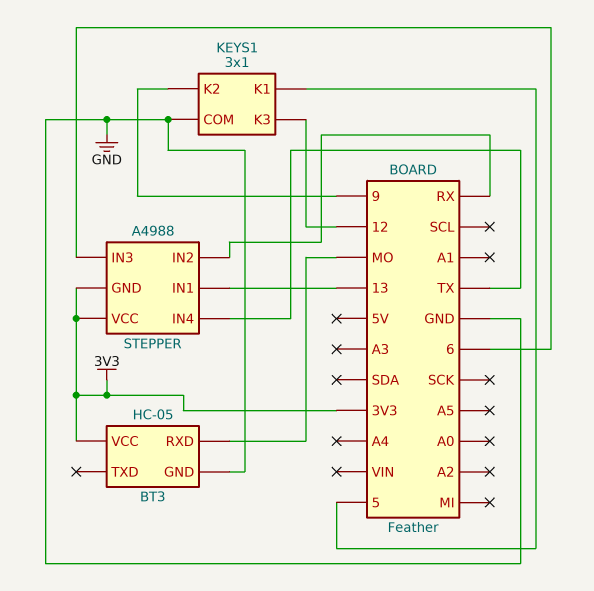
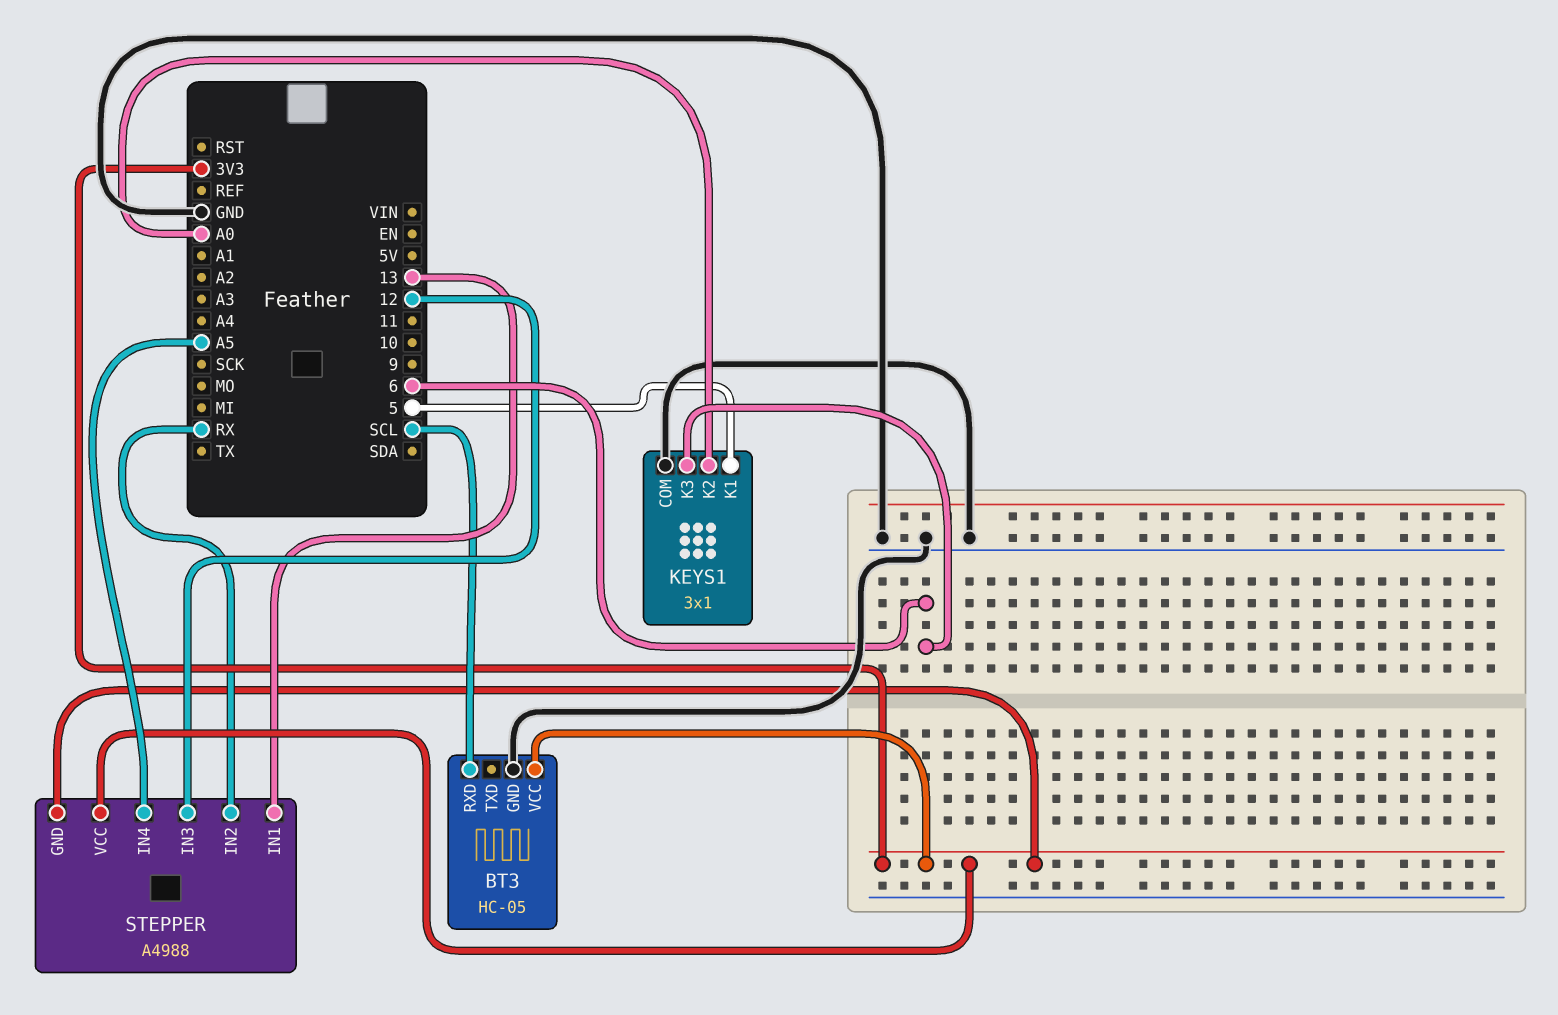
BT3 pin RXD: MO -> SCL
KEYS1 pin K2: 9 -> A0
KEYS1 pin K3: 12 -> 6
STEPPER pin IN3: 6 -> 12
STEPPER pin IN4: TX -> A5

